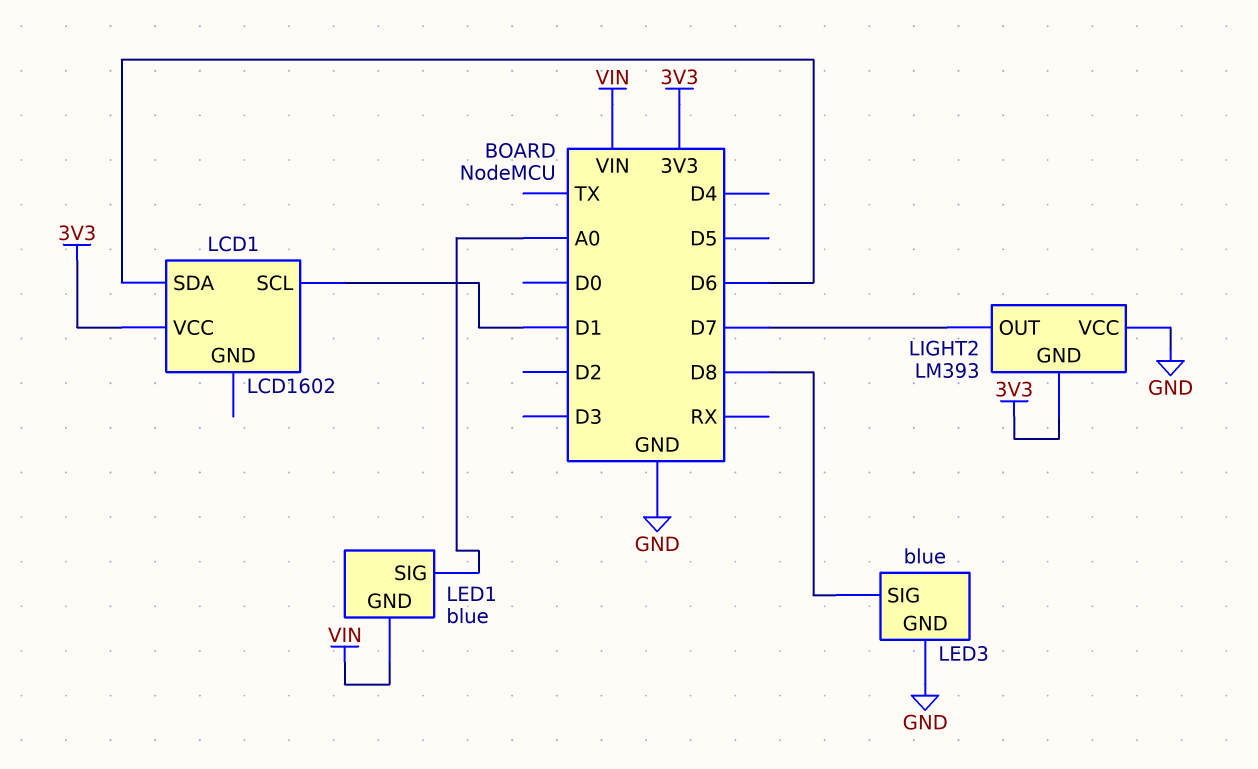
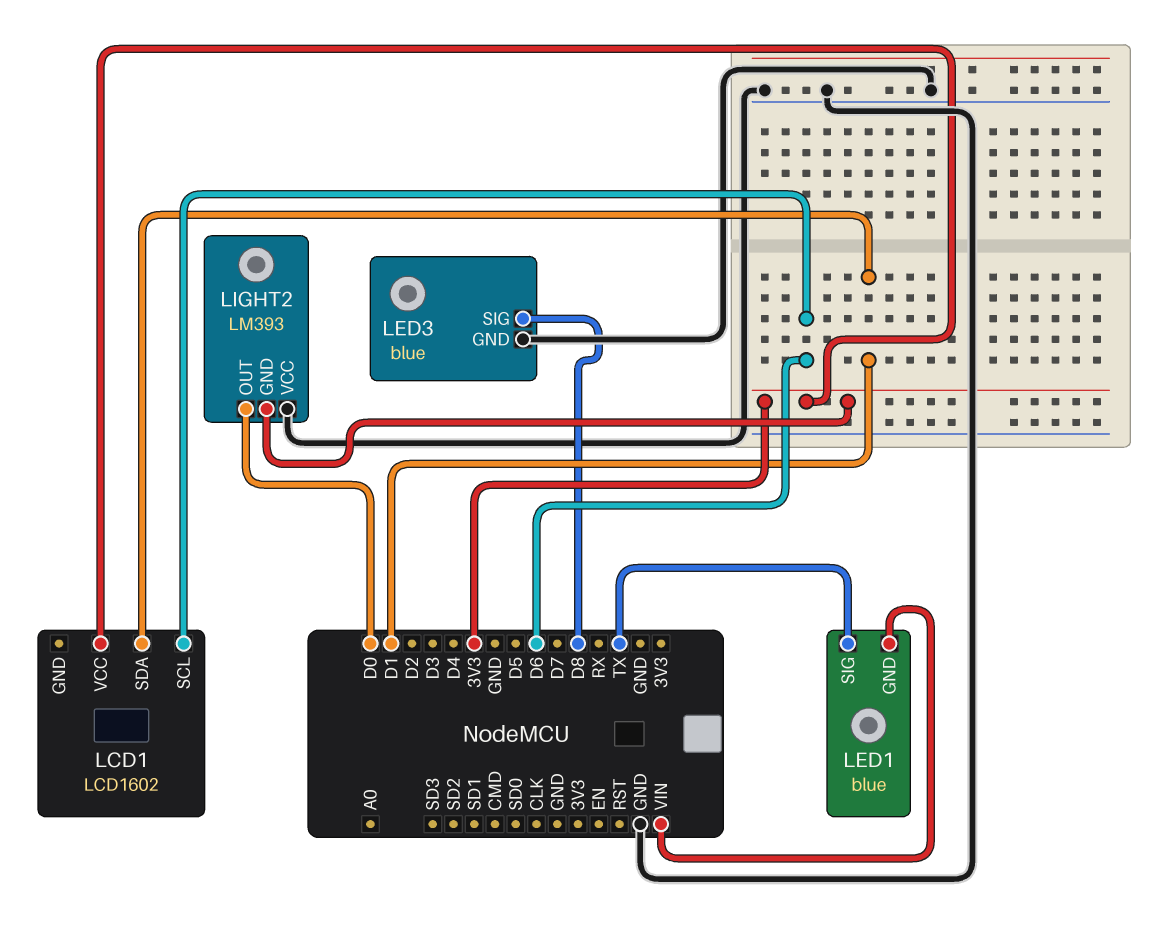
LCD1 pin SCL: D1 -> D6
LCD1 pin SDA: D6 -> D1
LED1 pin SIG: A0 -> TX
LIGHT2 pin OUT: D7 -> D0

